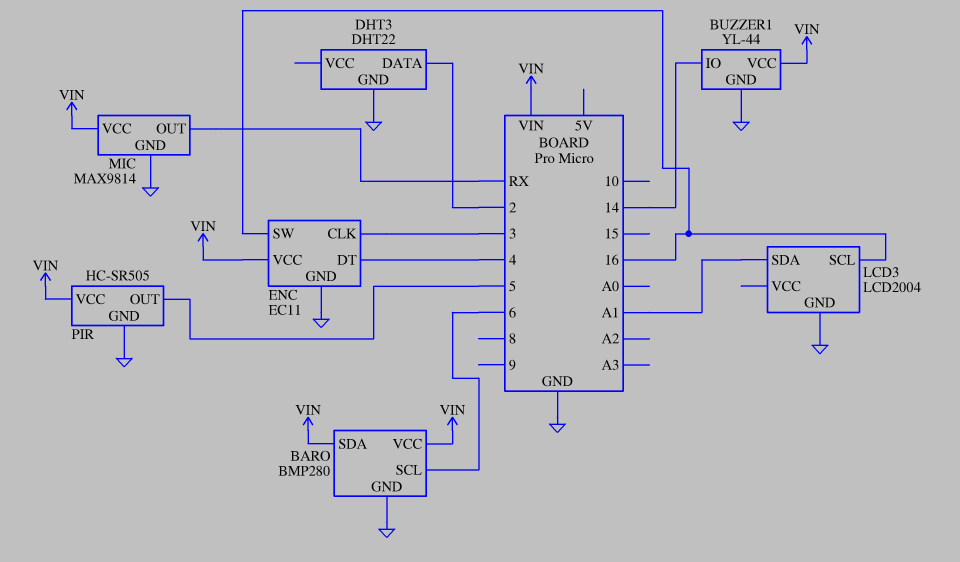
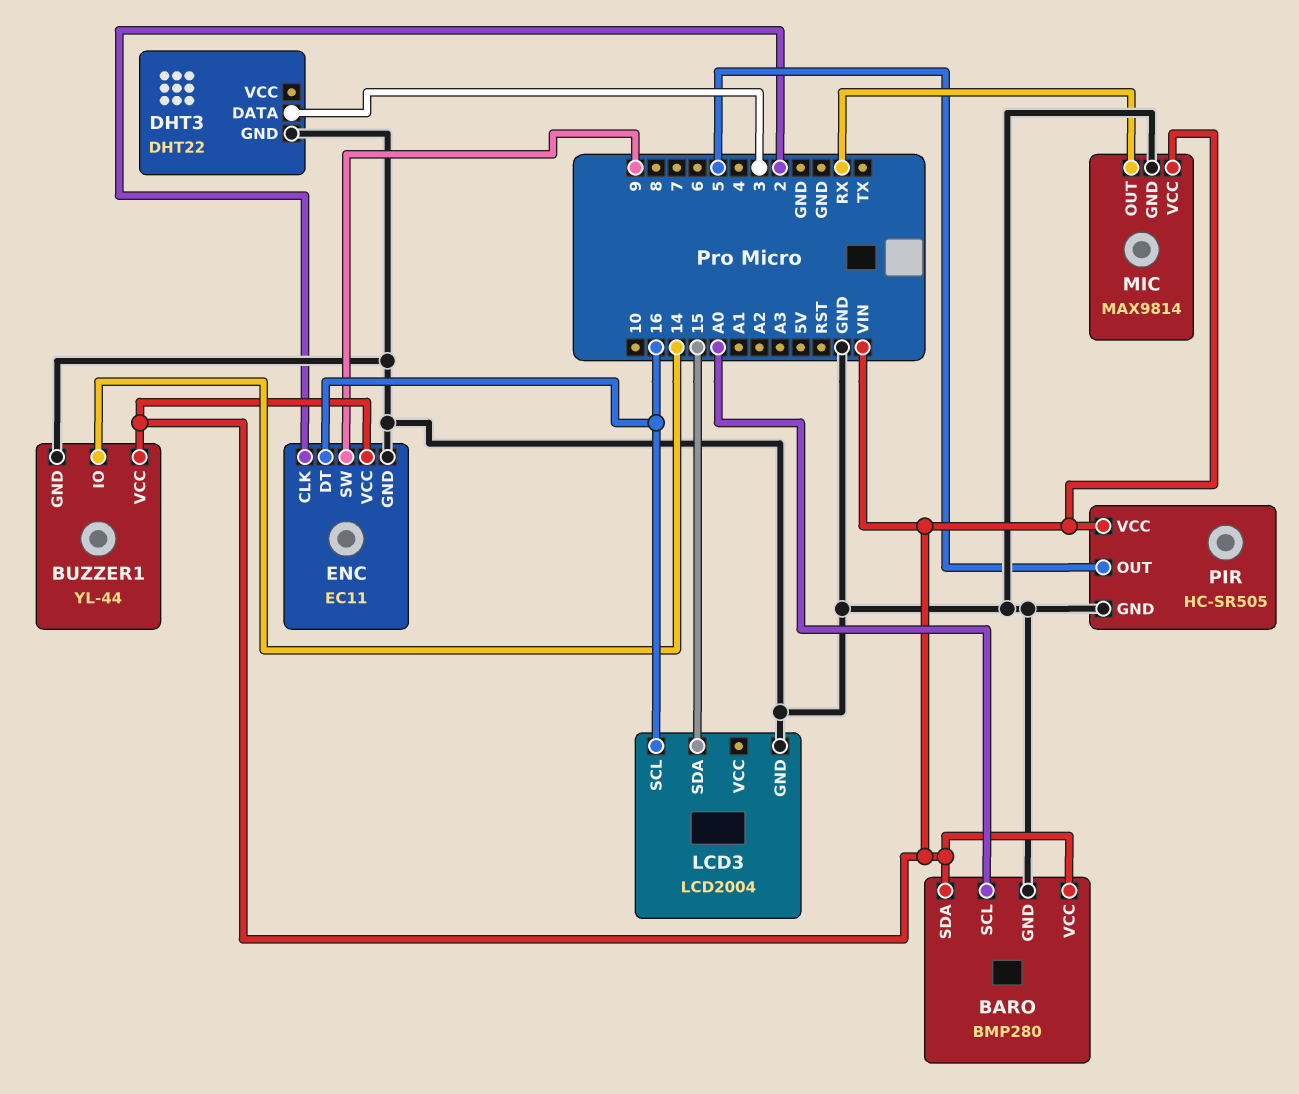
BARO pin SCL: 6 -> A0
DHT3 pin DATA: 2 -> 3
ENC pin CLK: 3 -> 2
ENC pin DT: 4 -> 16
ENC pin SW: 16 -> 9
LCD3 pin SDA: A1 -> 15

